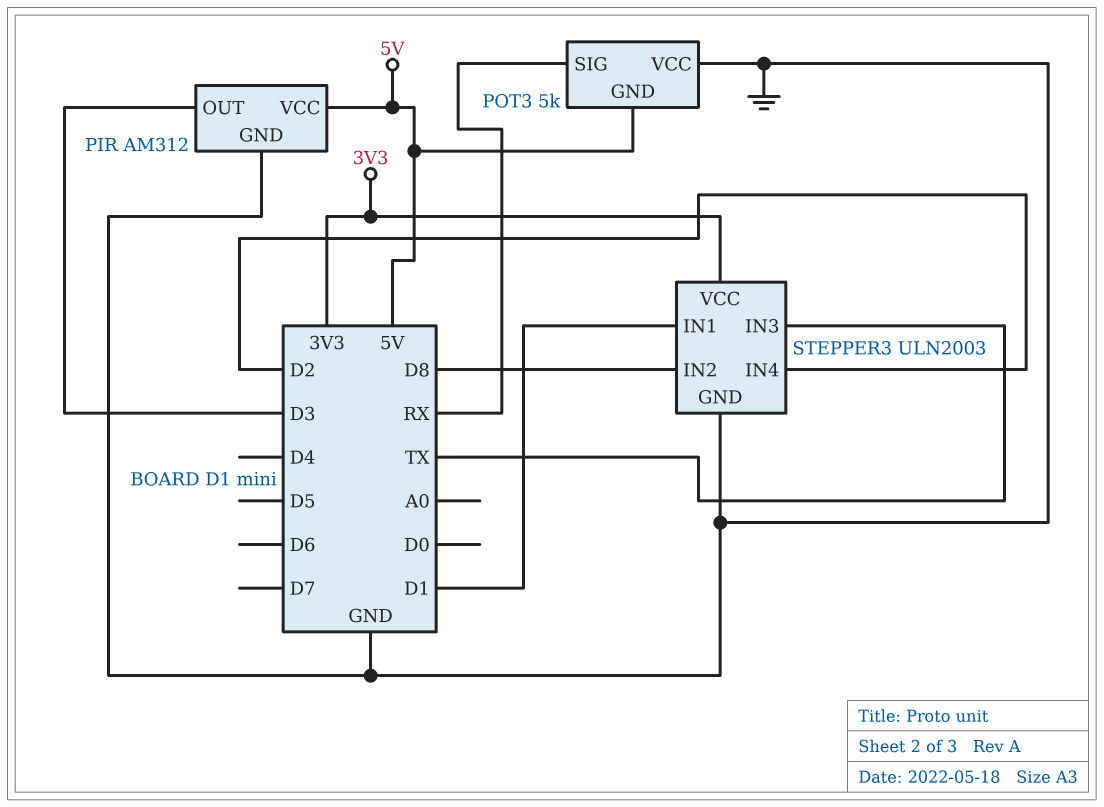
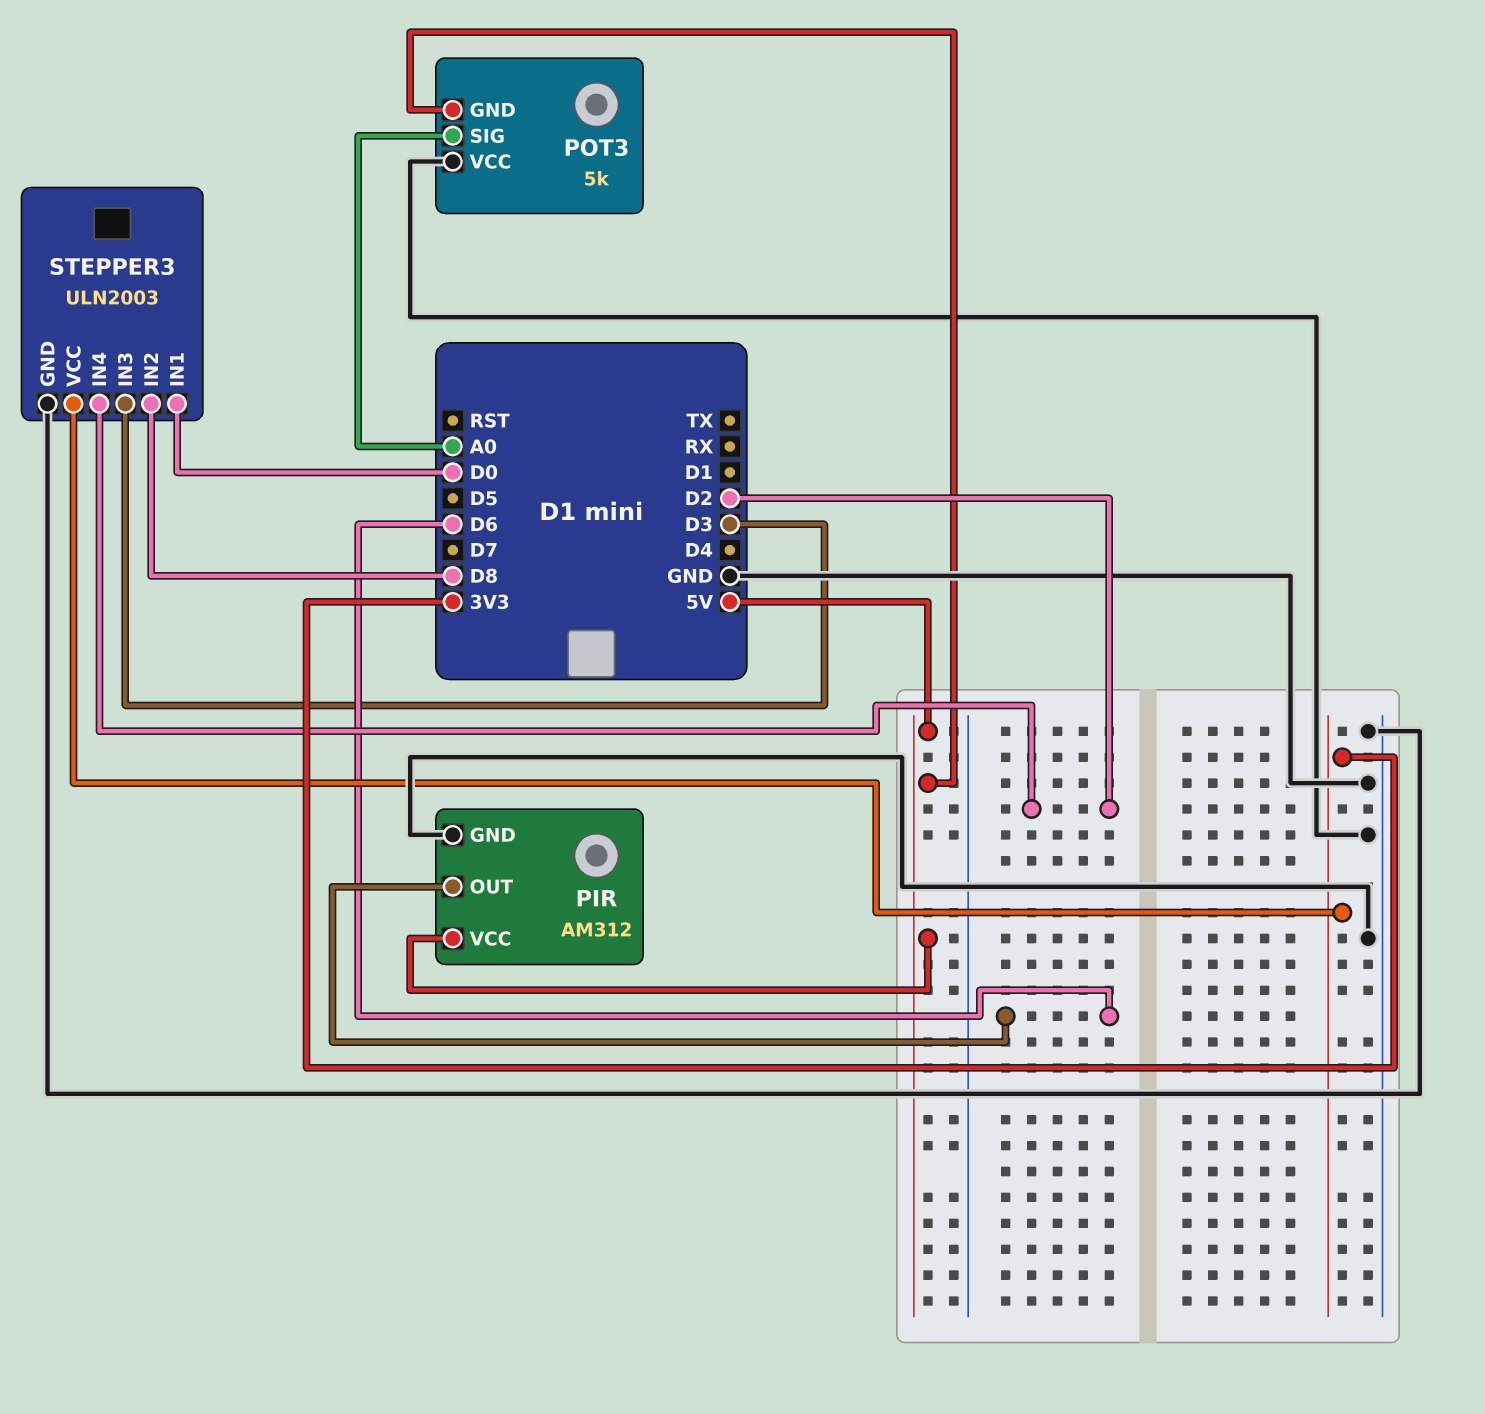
PIR pin OUT: D3 -> D6
POT3 pin SIG: RX -> A0
STEPPER3 pin IN1: D1 -> D0
STEPPER3 pin IN3: TX -> D3

